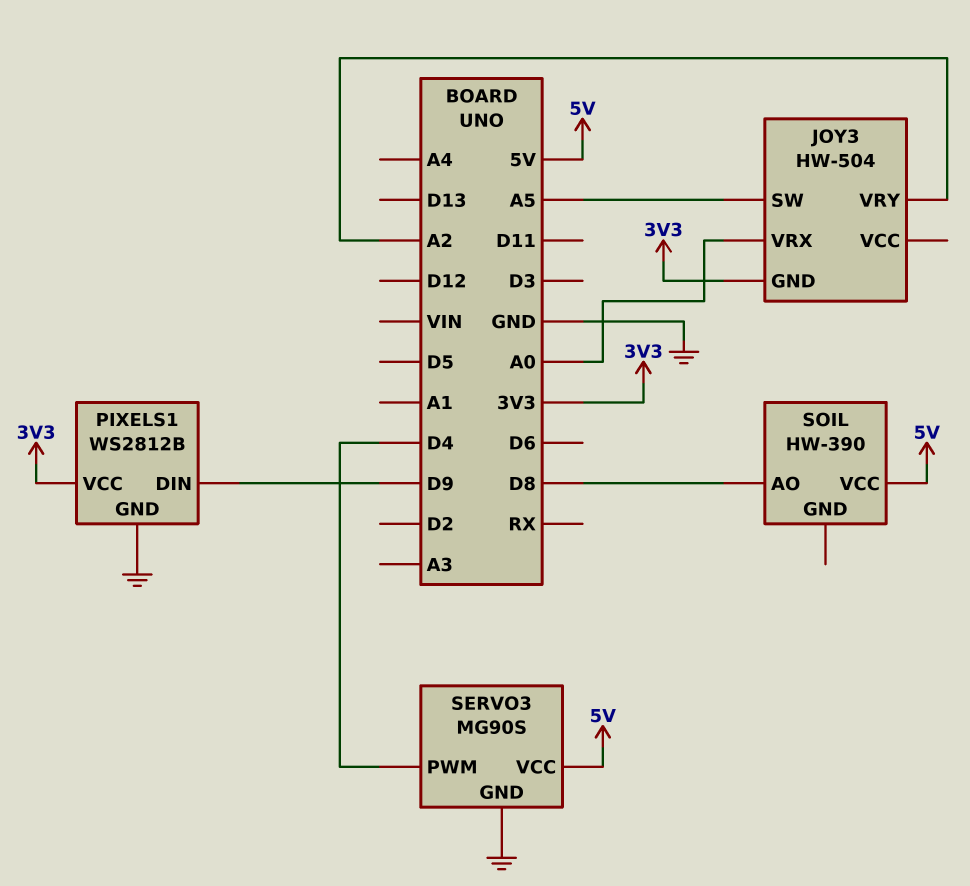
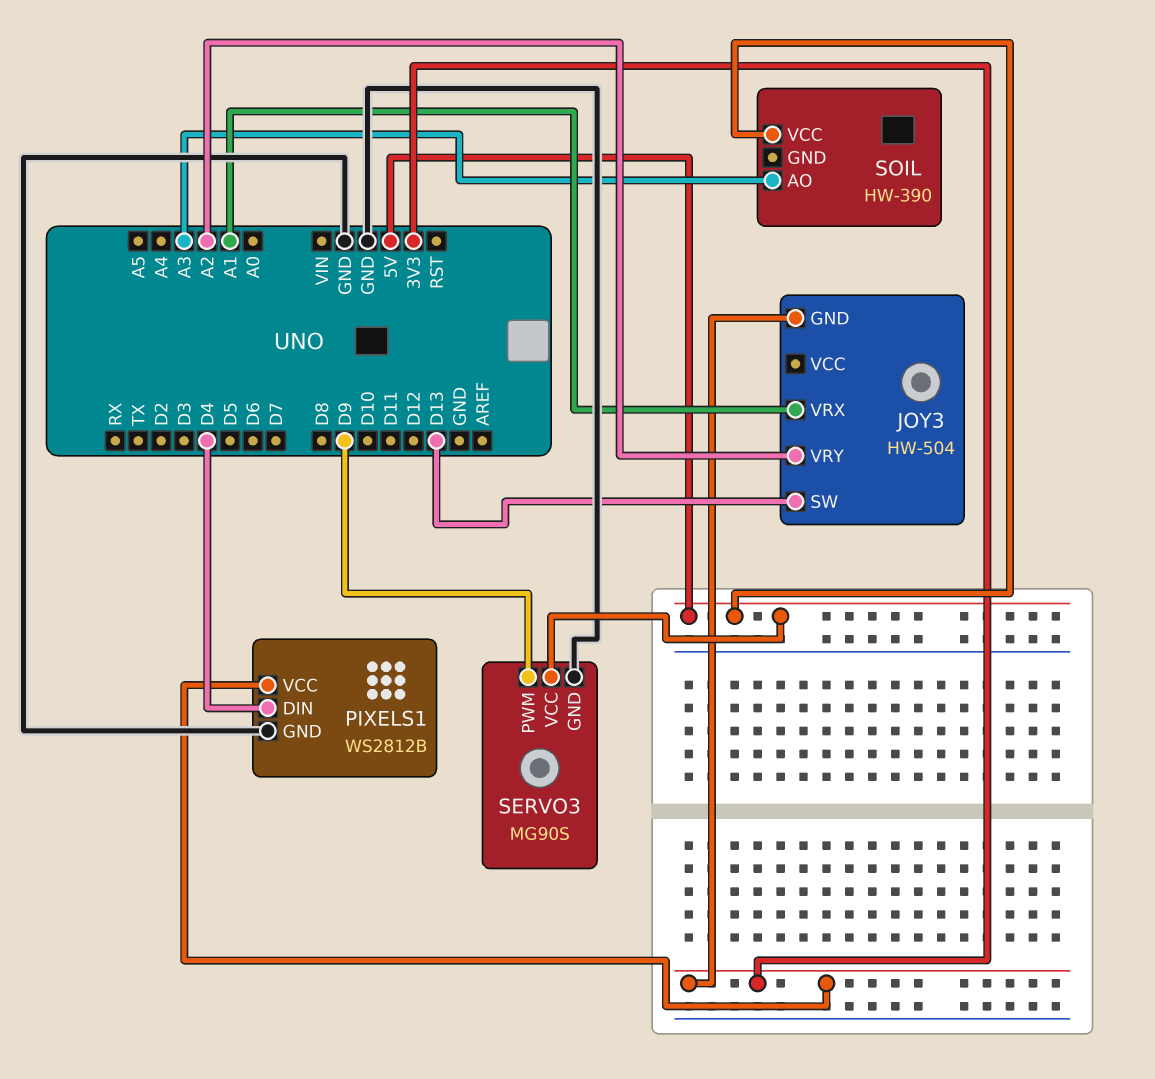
JOY3 pin SW: A5 -> D13
JOY3 pin VRX: A0 -> A1
PIXELS1 pin DIN: D9 -> D4
SERVO3 pin PWM: D4 -> D9
SOIL pin AO: D8 -> A3

